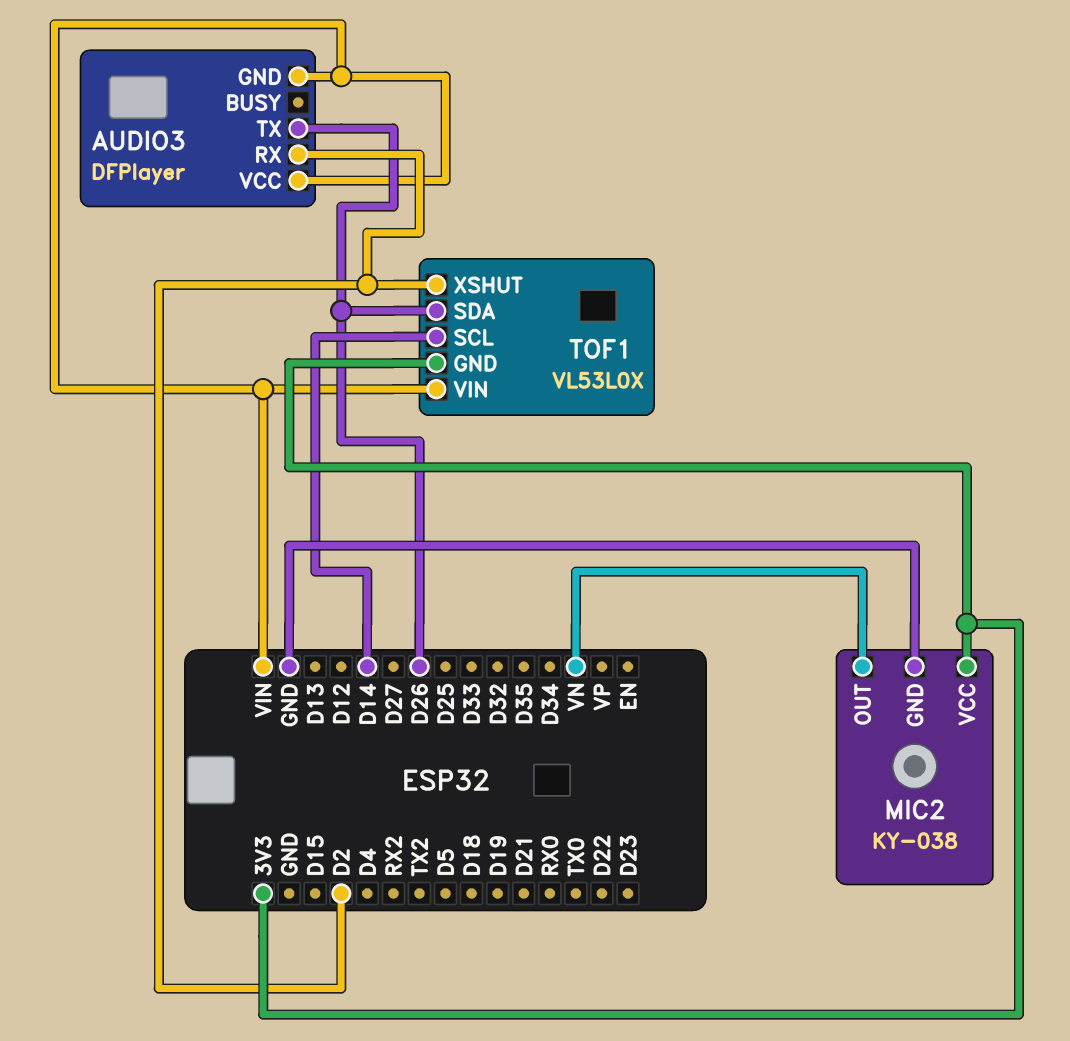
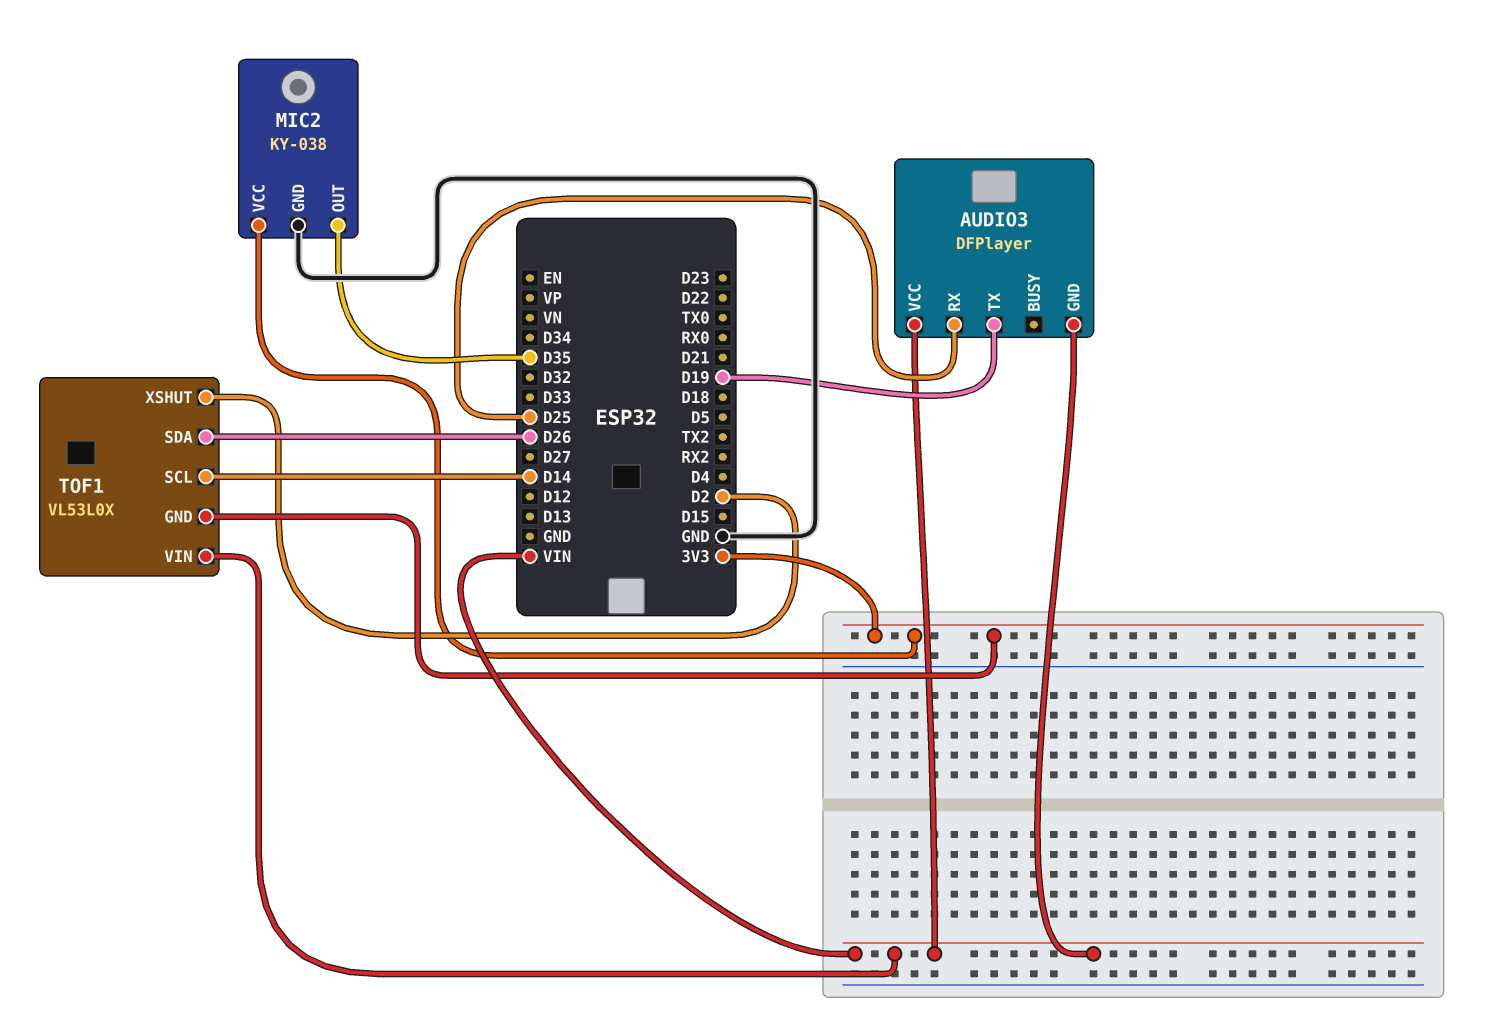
AUDIO3 pin RX: D2 -> D25
AUDIO3 pin TX: D26 -> D19
MIC2 pin OUT: VN -> D35

